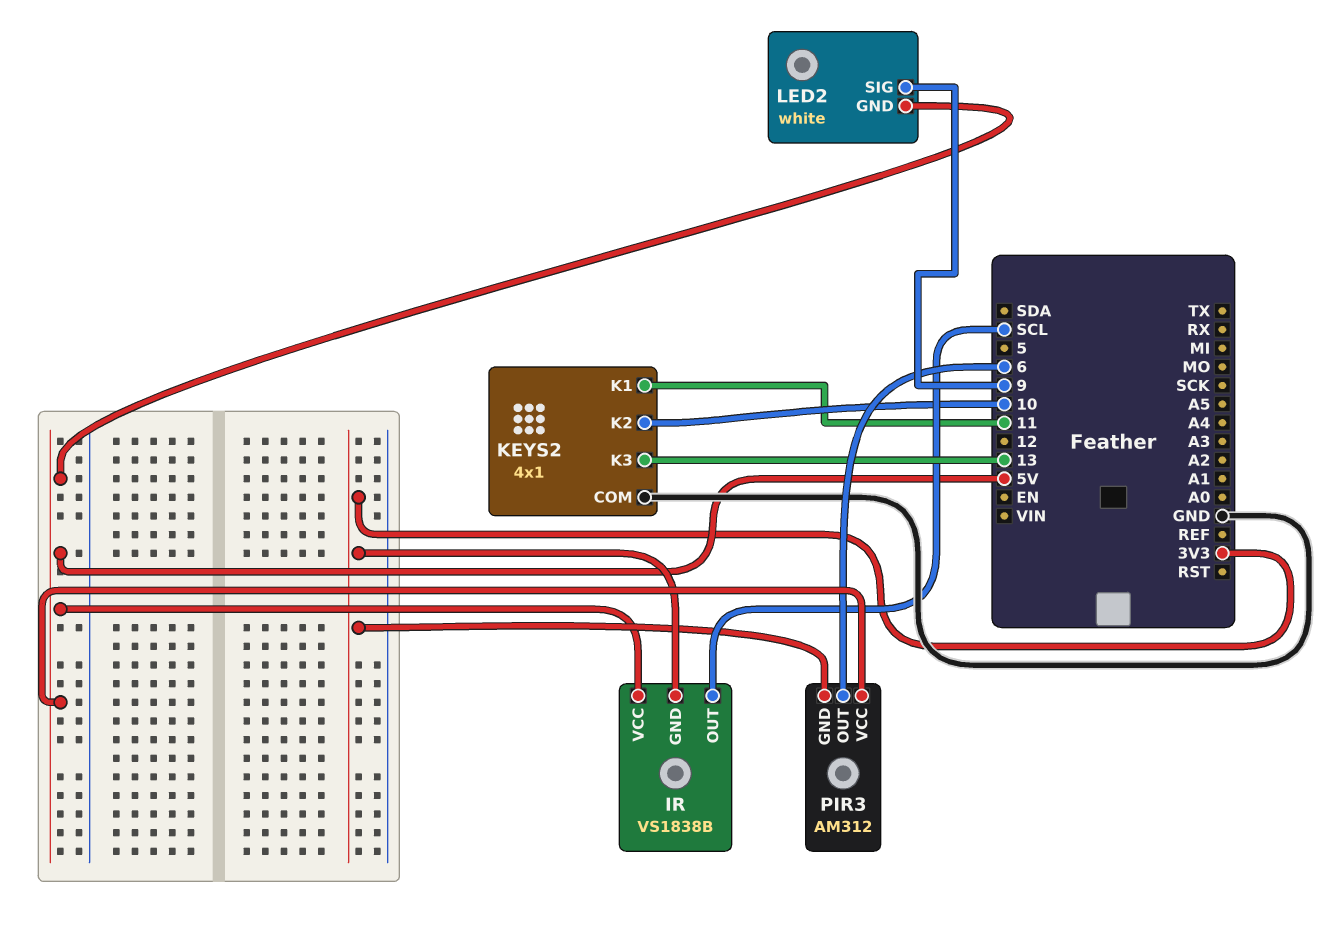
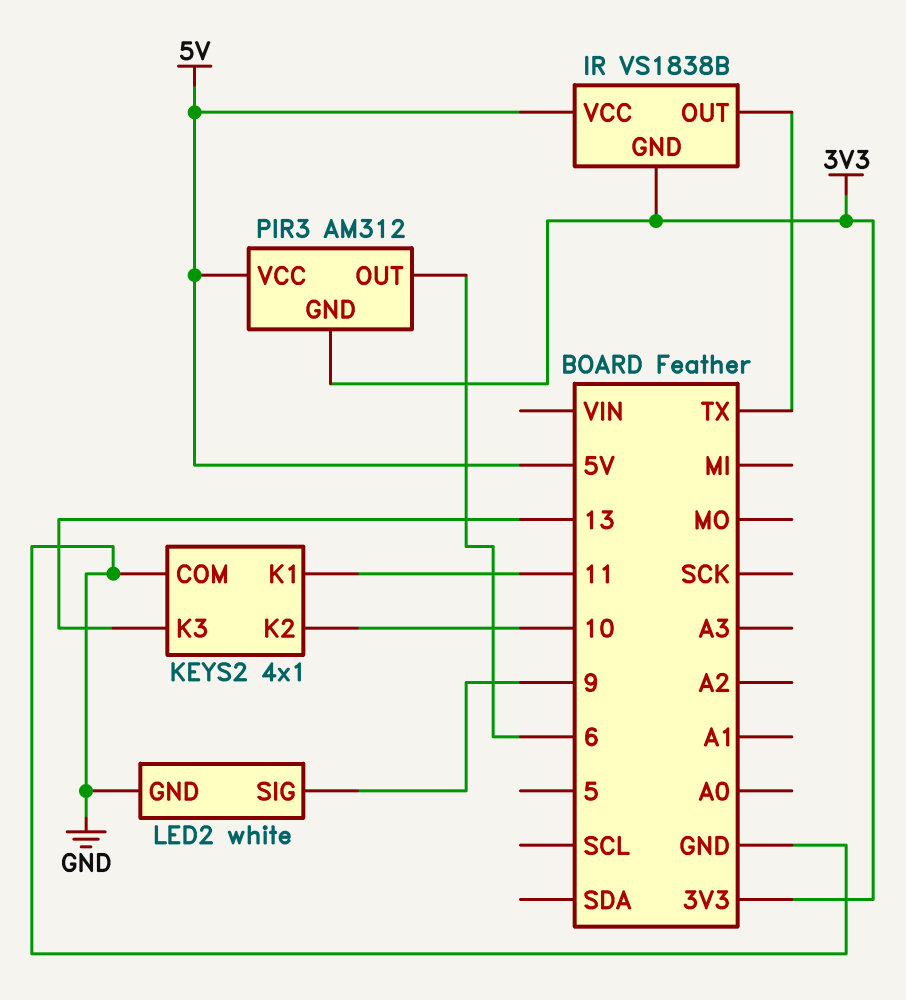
IR pin OUT: SCL -> TX
LED2 pin GND: 5V -> GND

